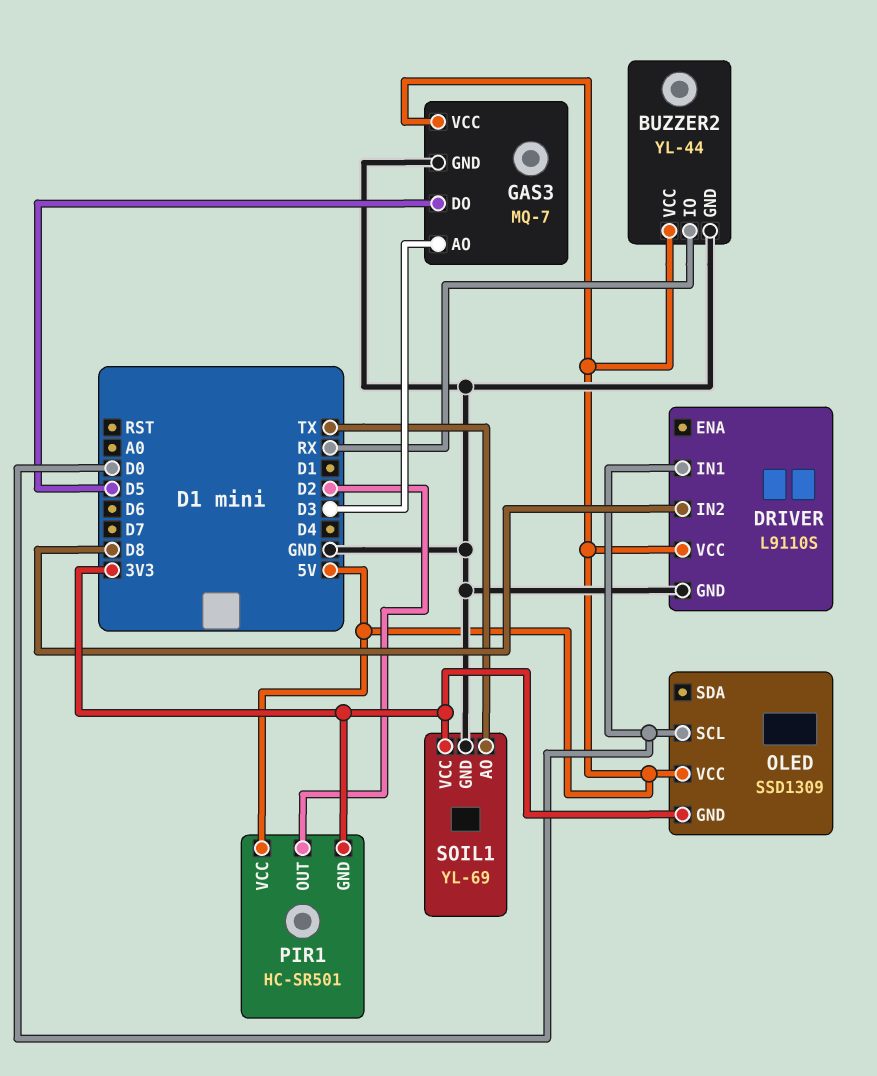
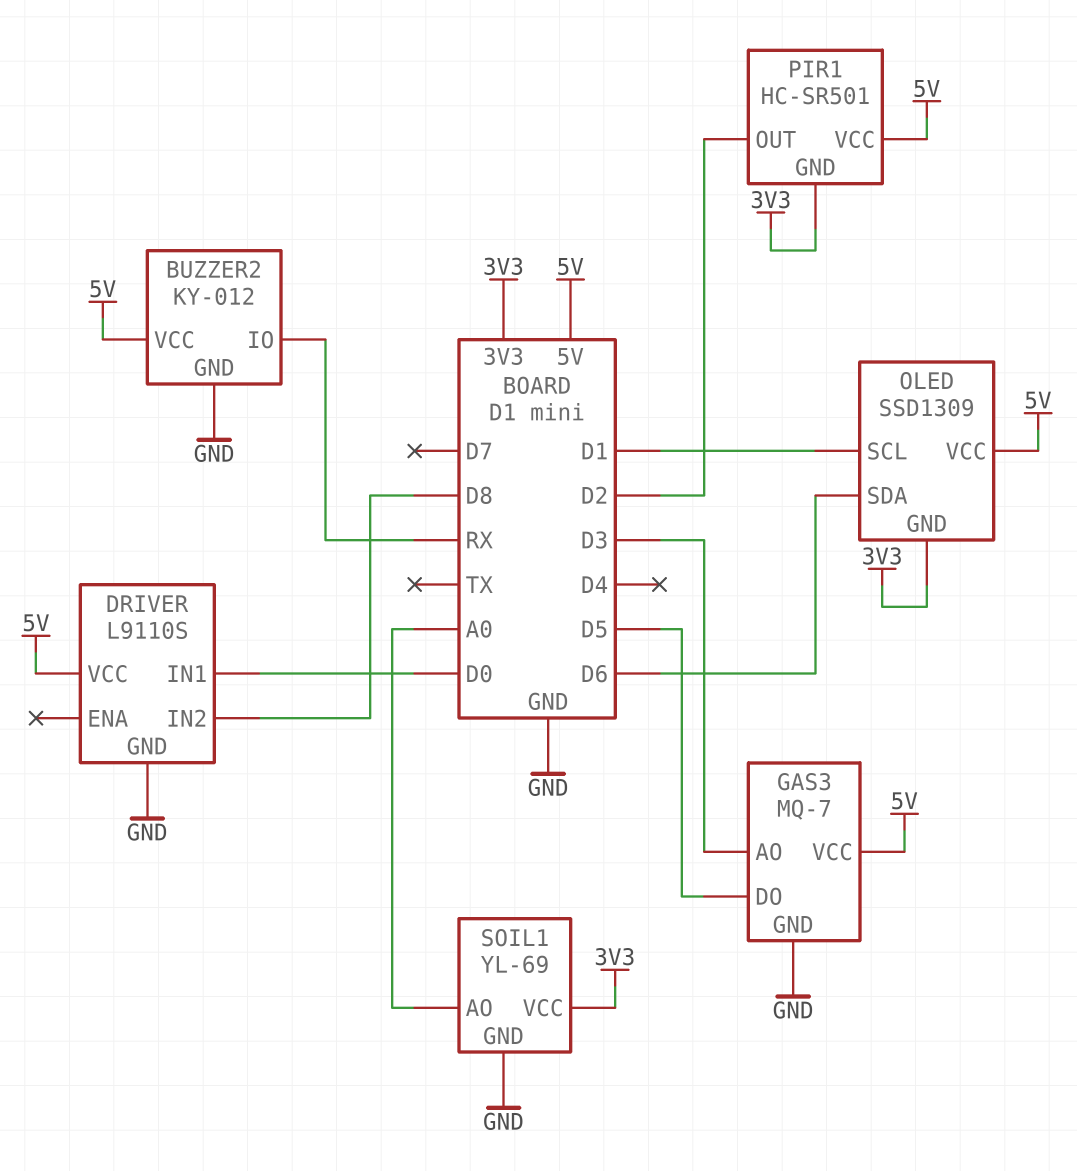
BUZZER2: YL-44 -> KY-012
OLED pin SCL: D0 -> D1
OLED pin SDA: none -> D6
SOIL1 pin AO: TX -> A0

